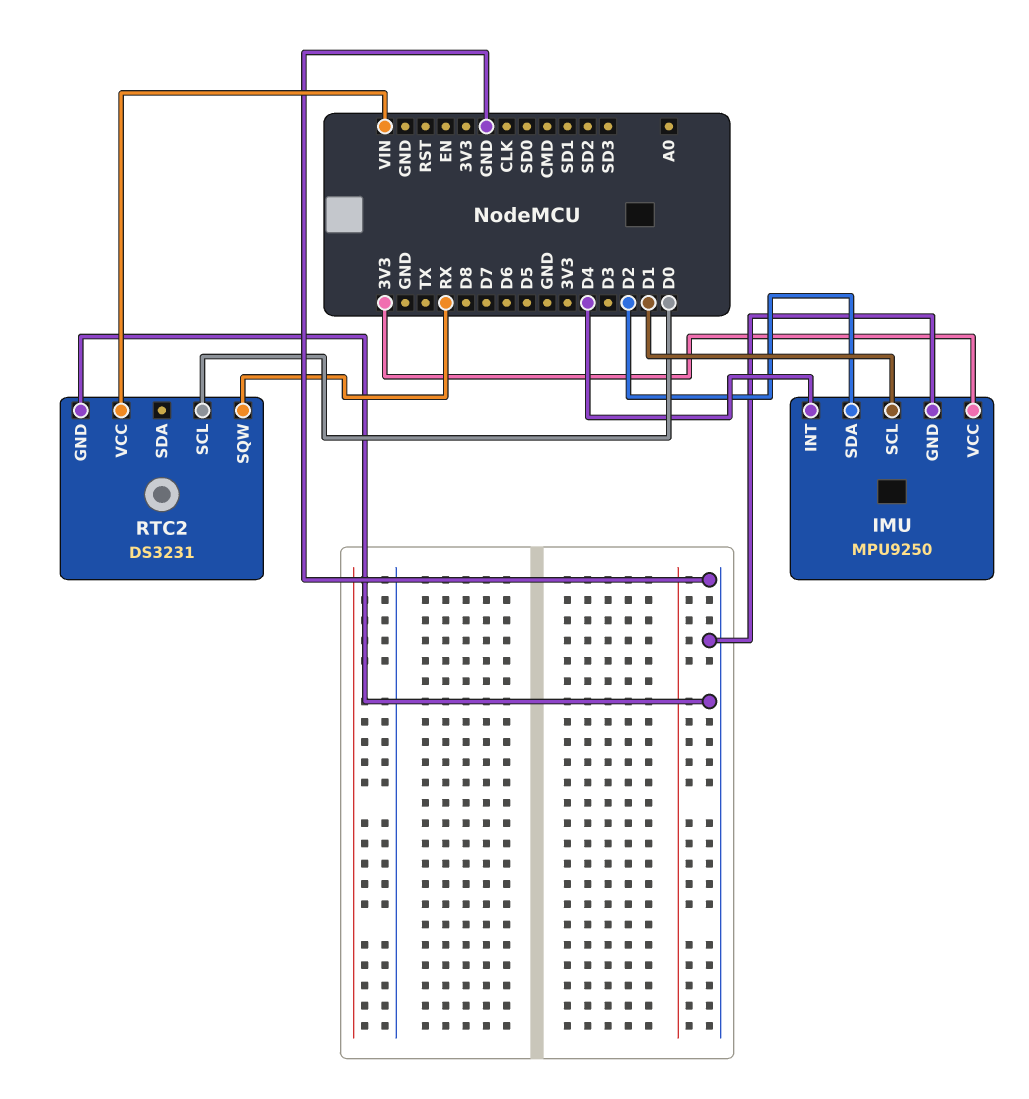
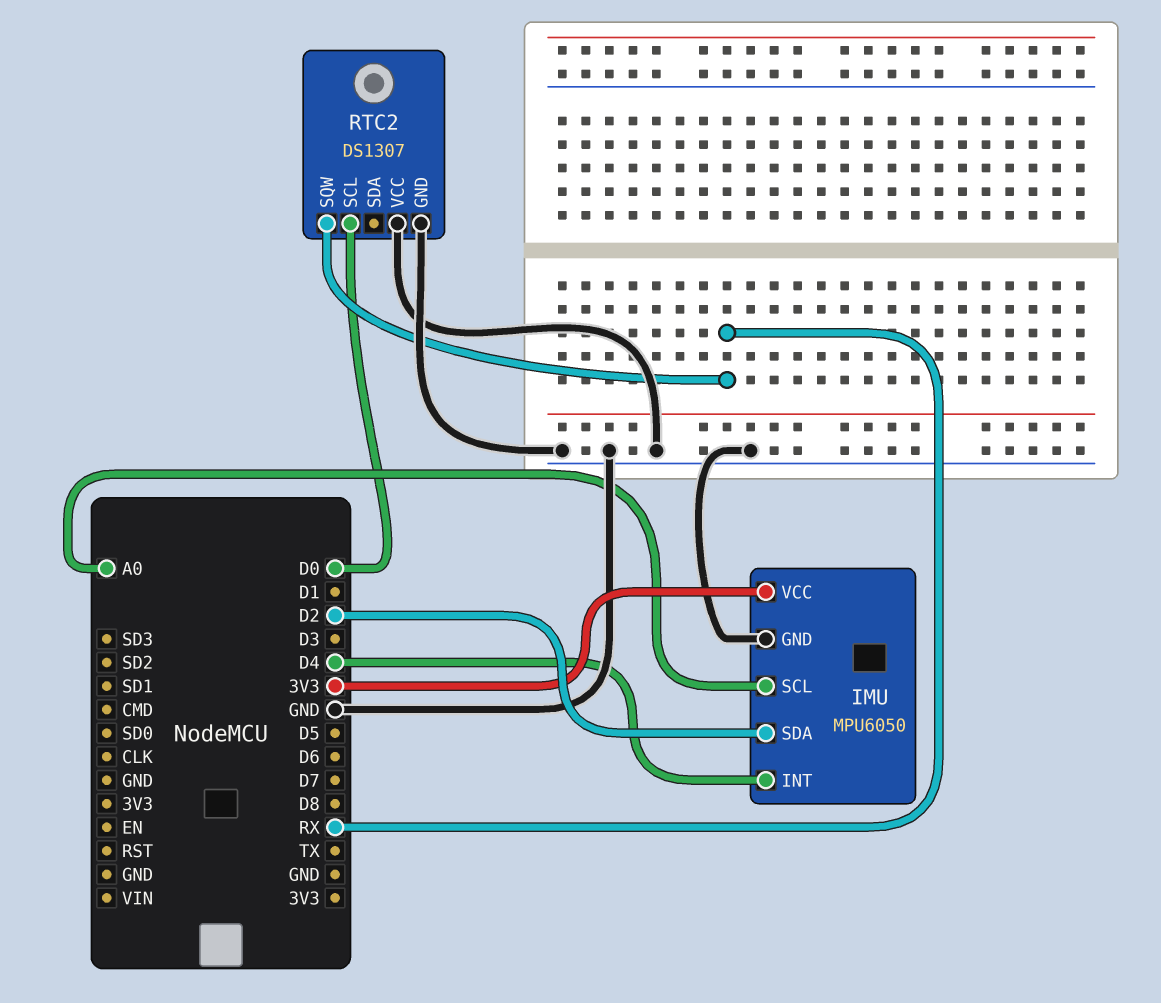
IMU: MPU9250 -> MPU6050
IMU pin SCL: D1 -> A0
RTC2: DS3231 -> DS1307
RTC2 pin VCC: VIN -> GND

